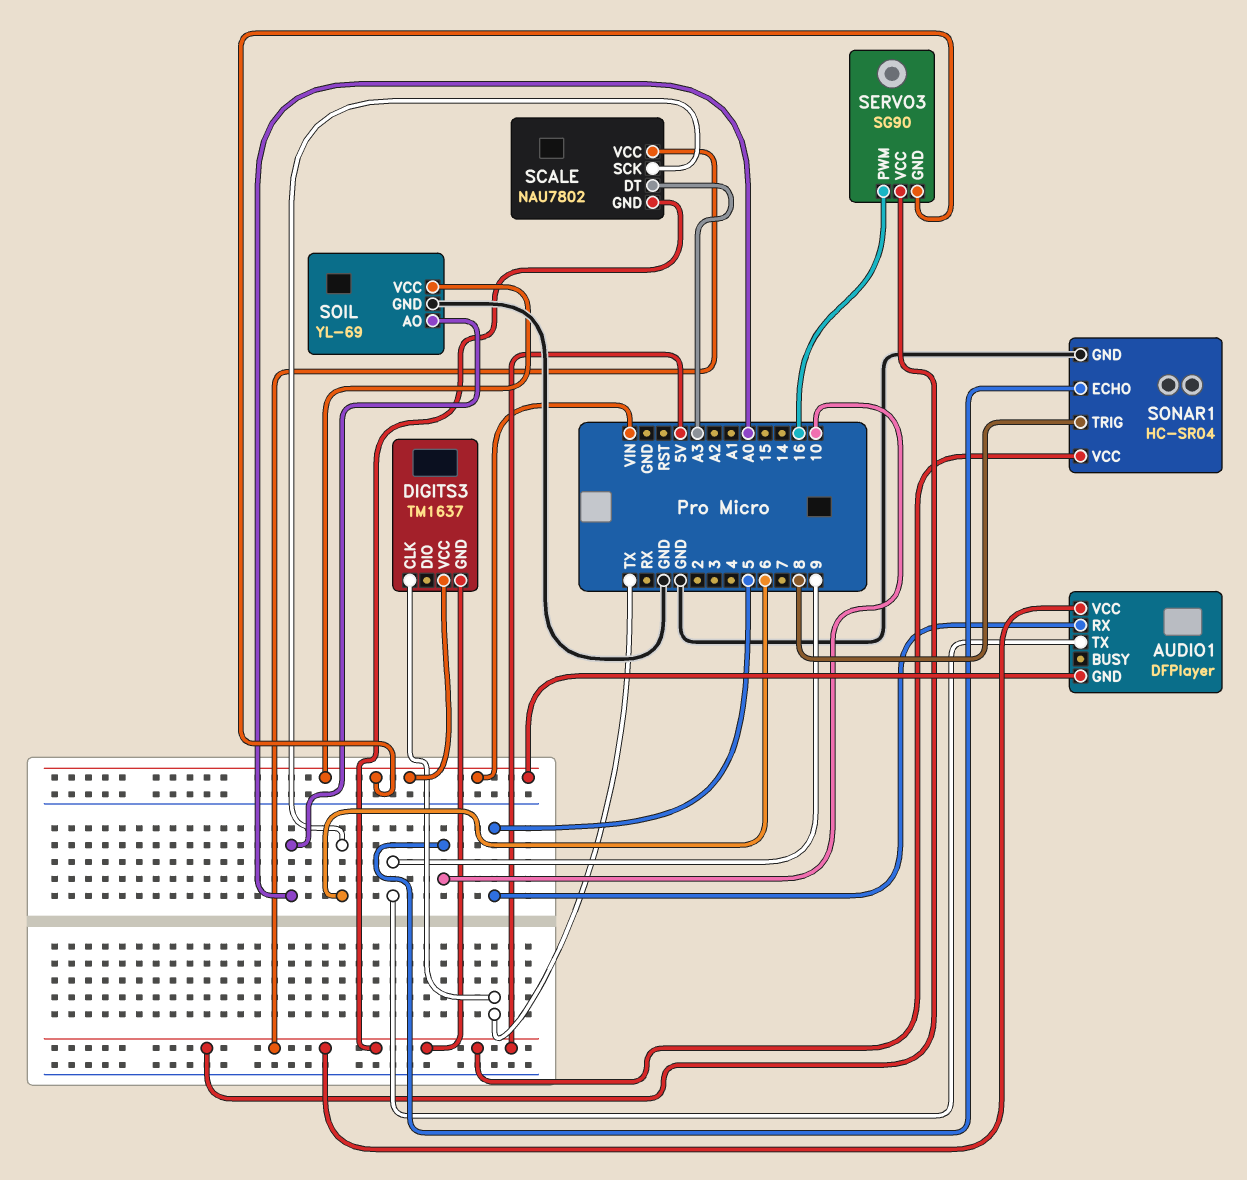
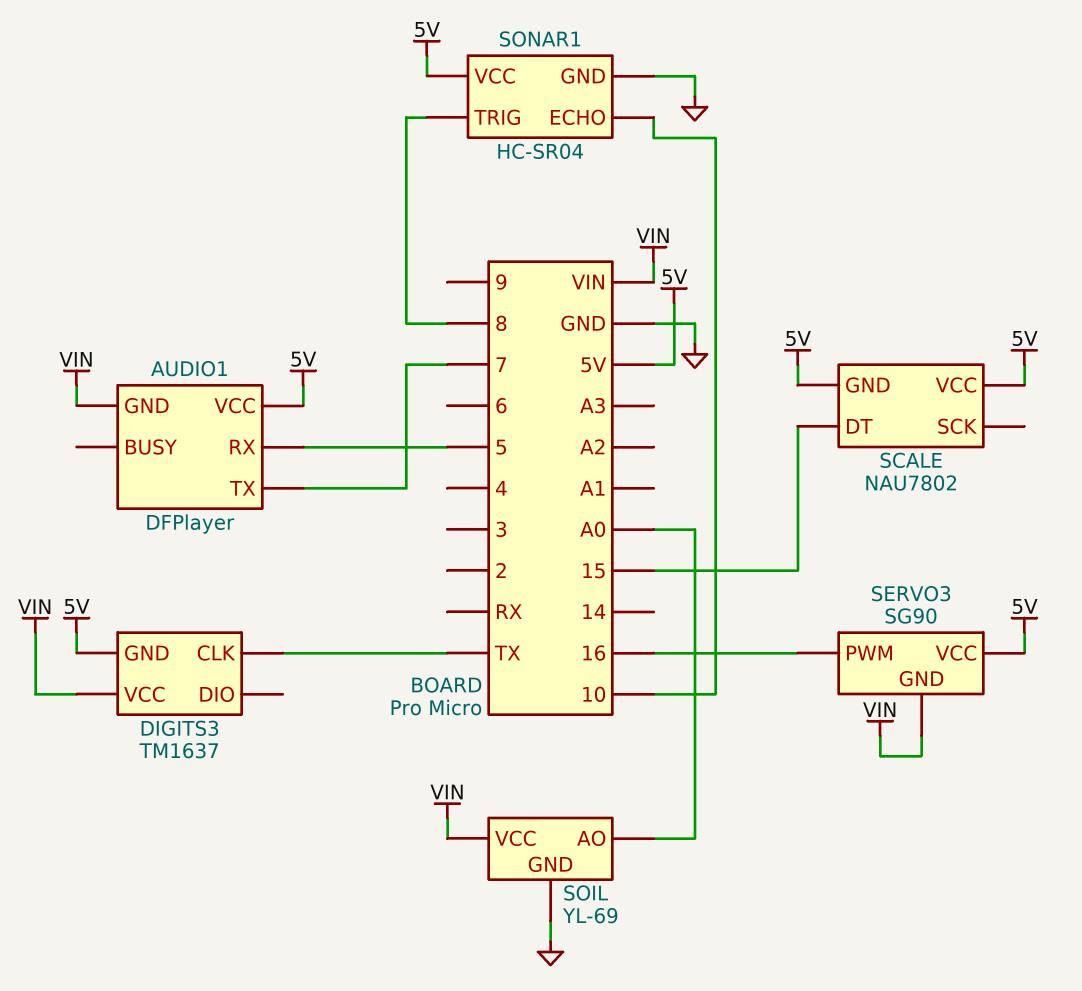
AUDIO1 pin TX: 9 -> 7
SCALE pin DT: A3 -> 15
SCALE pin SCK: 6 -> none

